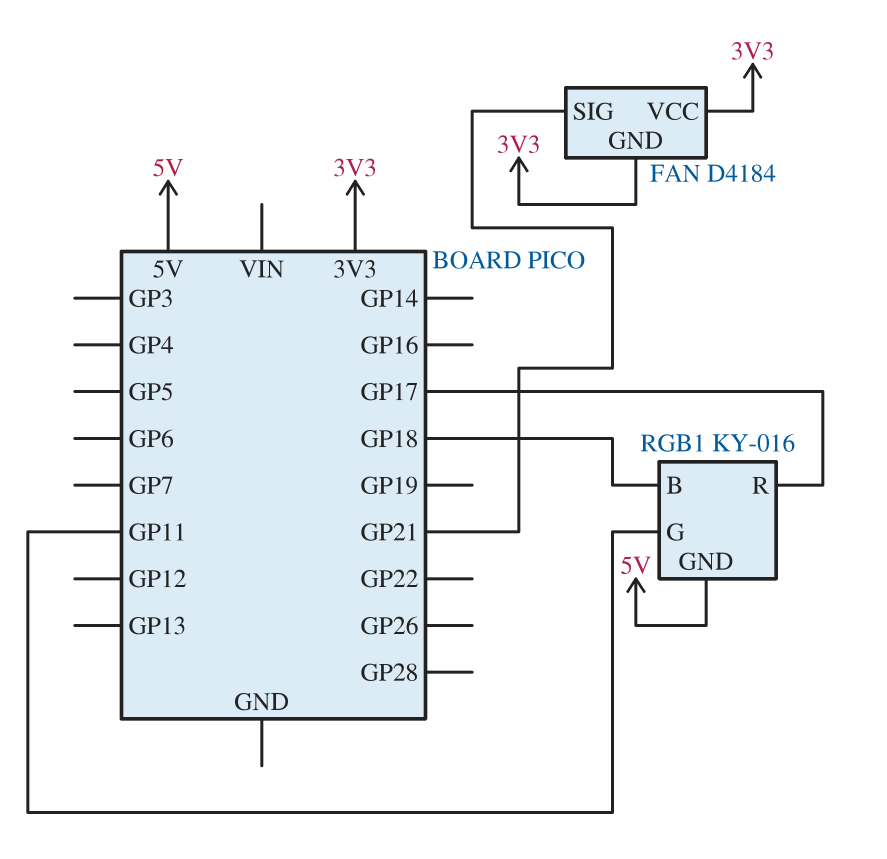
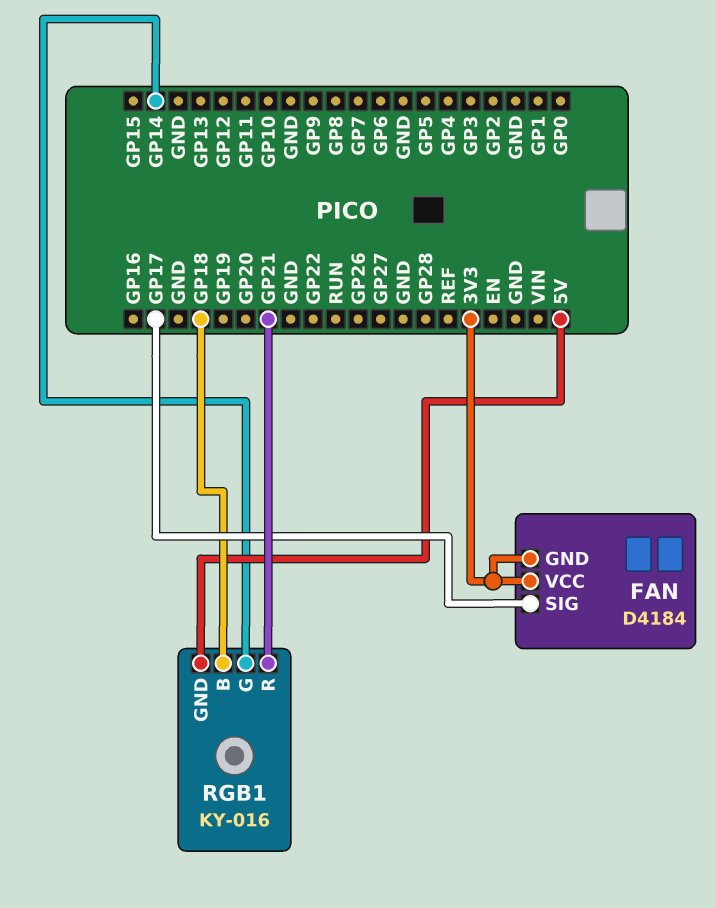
FAN pin SIG: GP21 -> GP17
RGB1 pin G: GP11 -> GP14
RGB1 pin R: GP17 -> GP21

